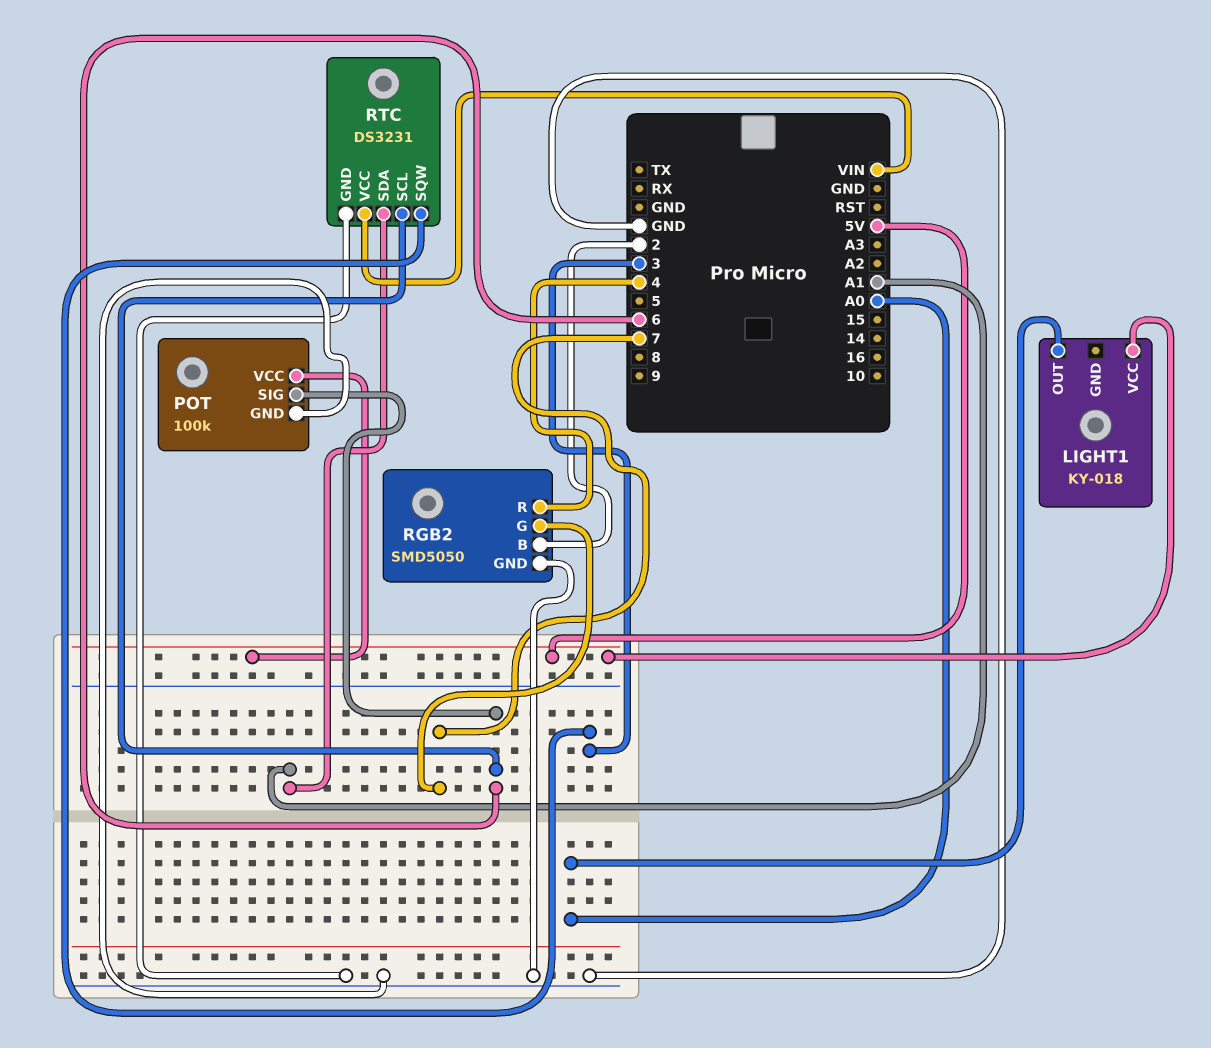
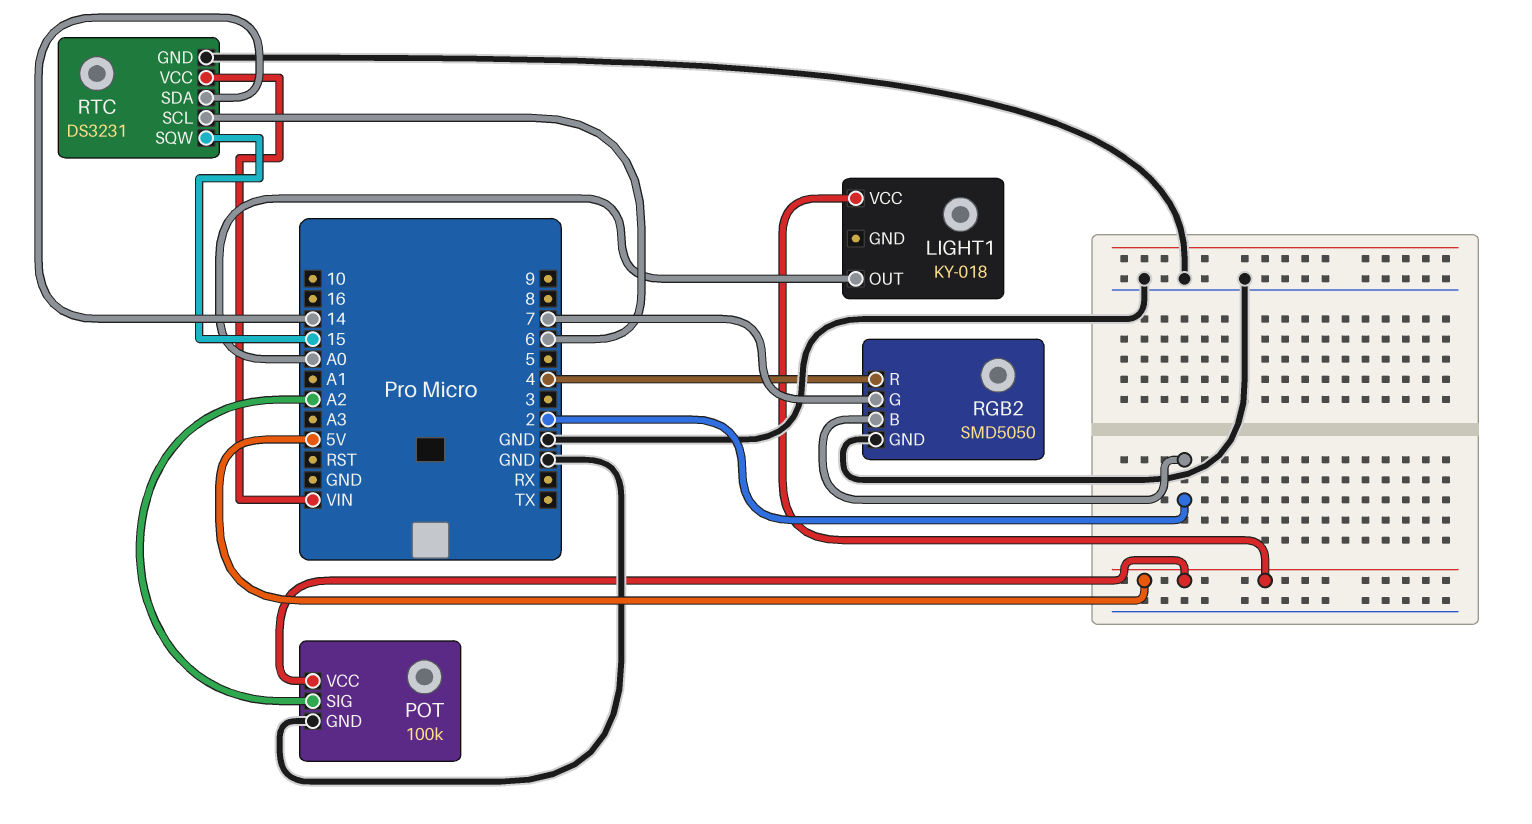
POT pin SIG: 6 -> A2
RTC pin SDA: A1 -> 14
RTC pin SQW: 3 -> 15

